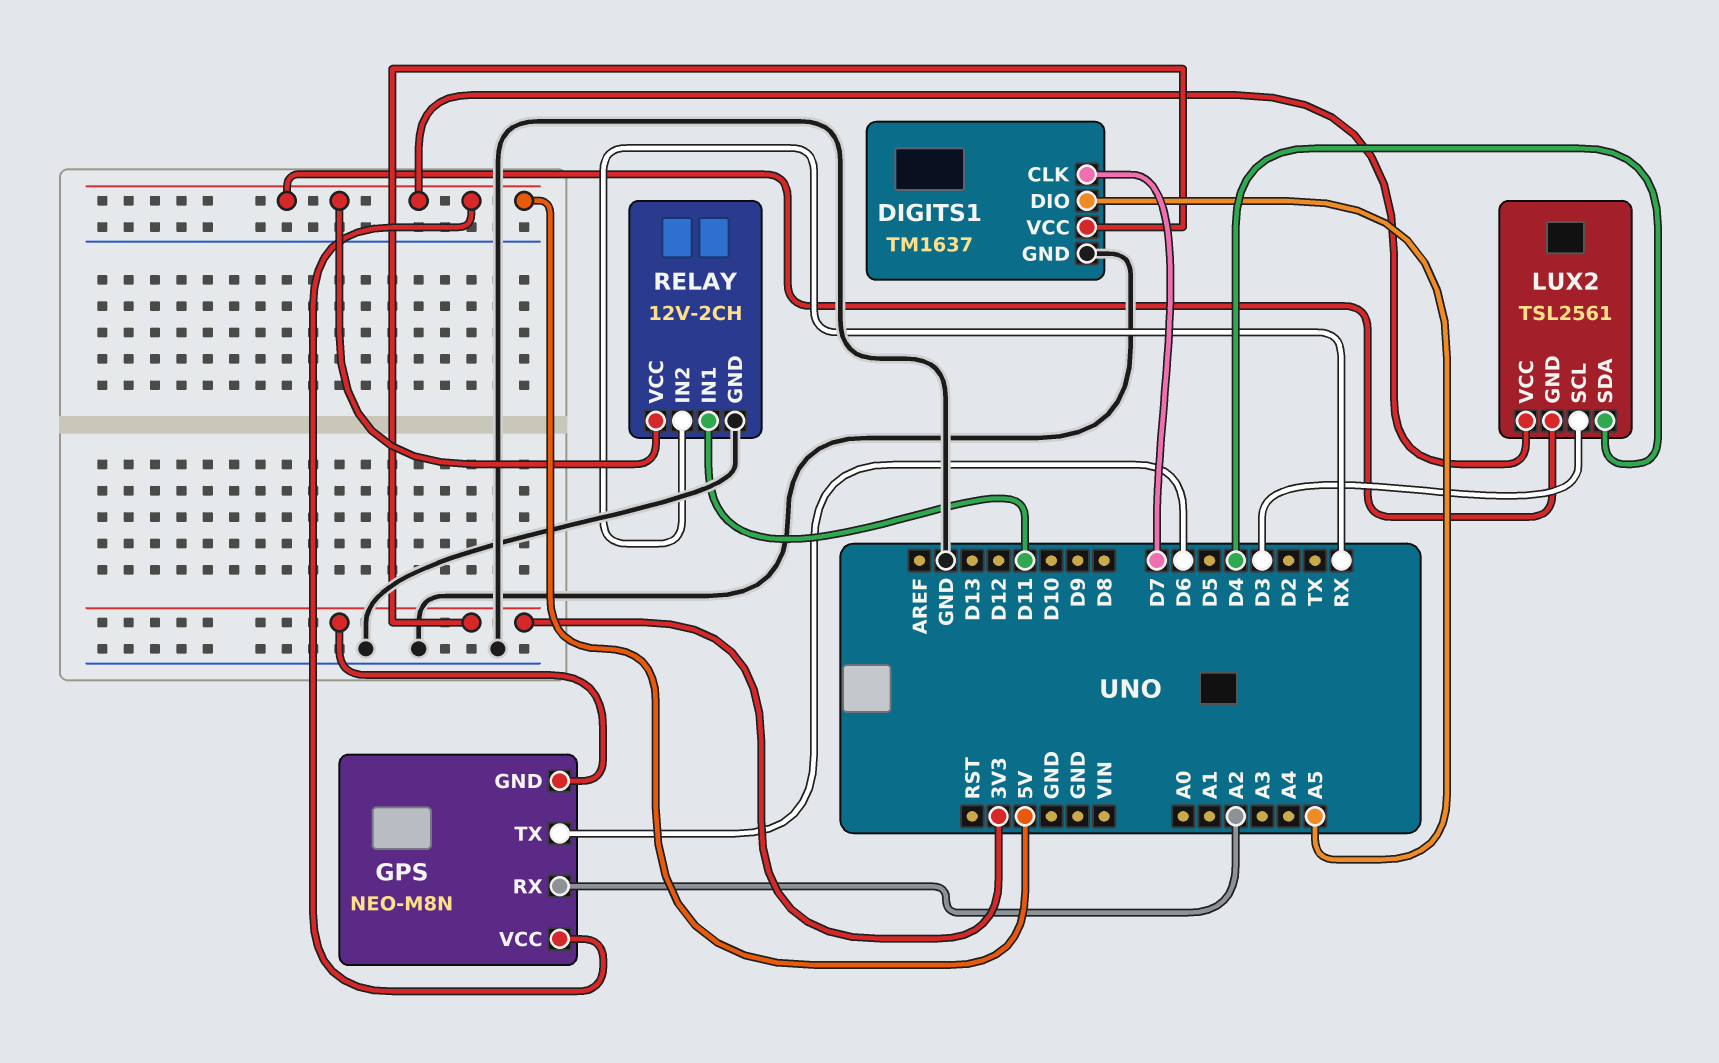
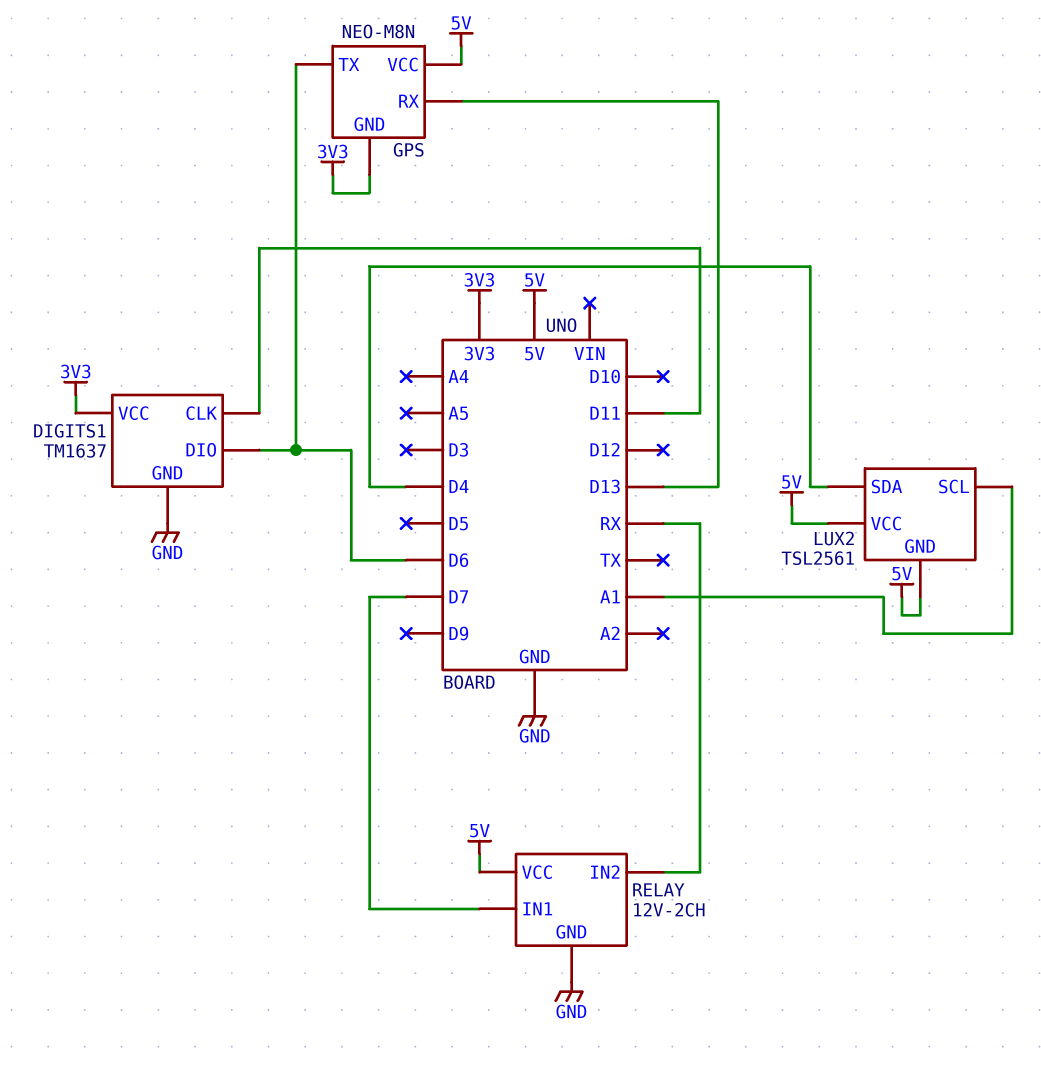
DIGITS1 pin CLK: D7 -> D11
DIGITS1 pin DIO: A5 -> D6
GPS pin RX: A2 -> D13
LUX2 pin SCL: D3 -> A1
RELAY pin IN1: D11 -> D7

